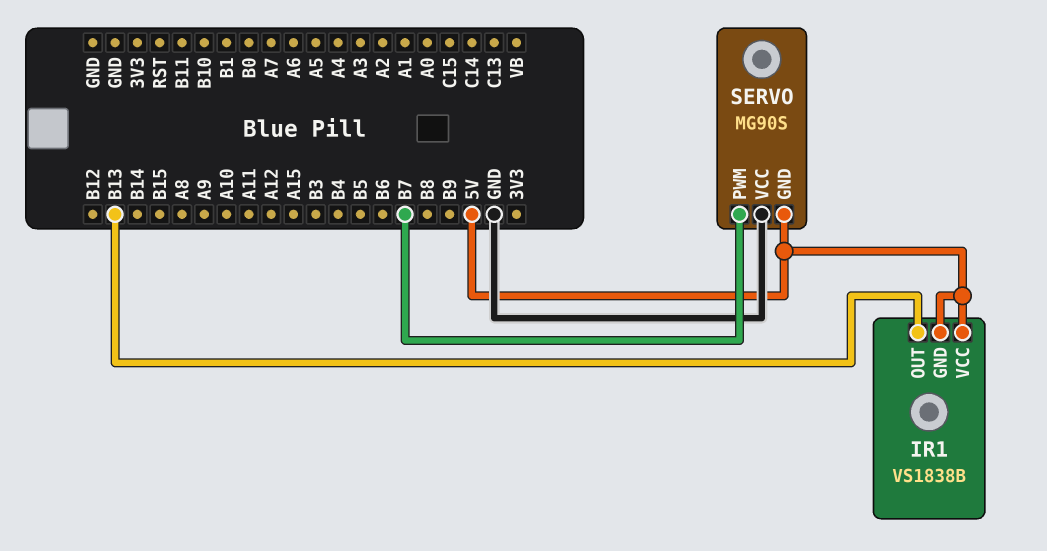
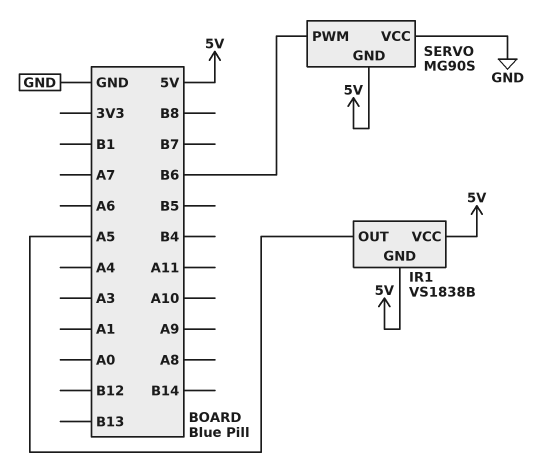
IR1 pin OUT: B13 -> A5
SERVO pin PWM: B7 -> B6

